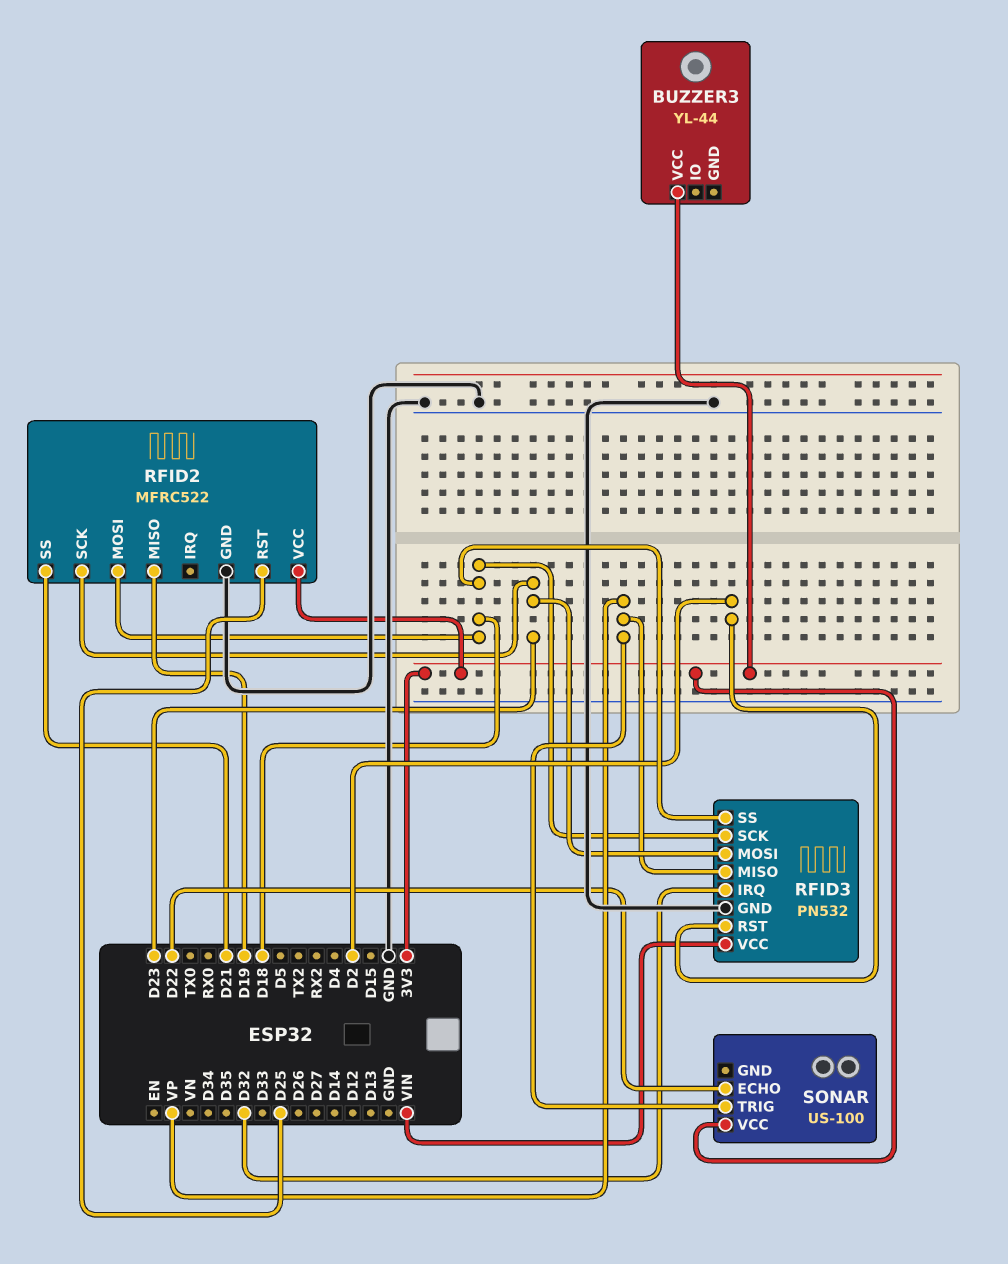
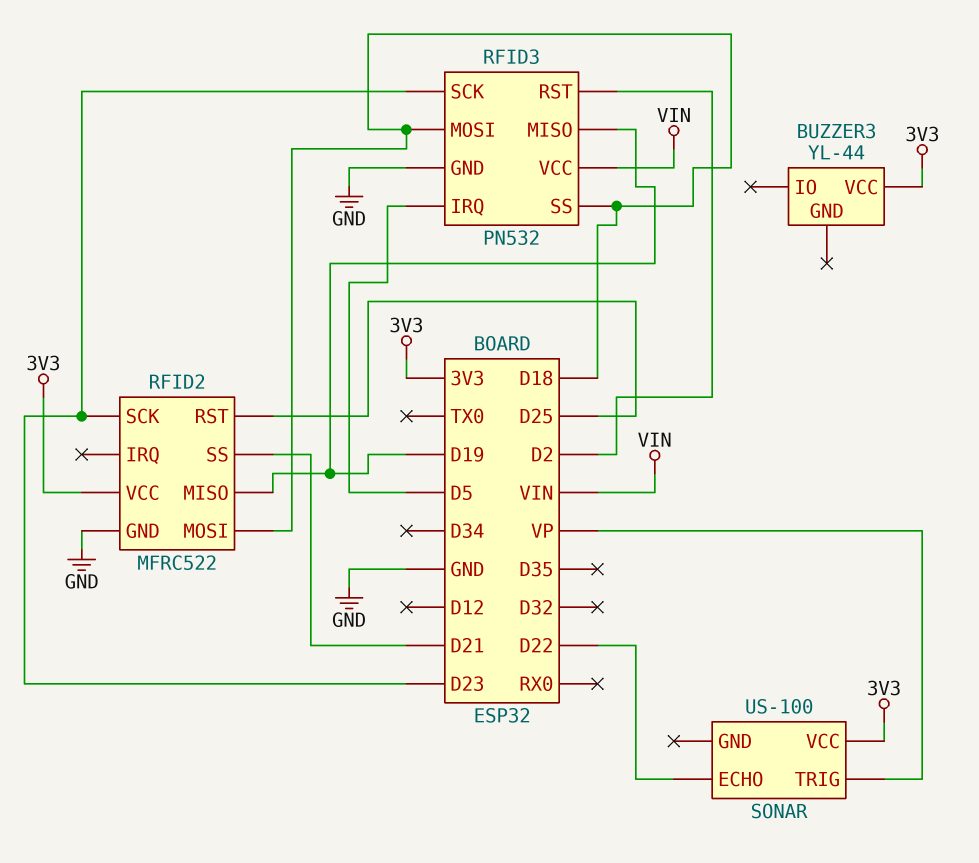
RFID3 pin IRQ: D32 -> D5
RFID3 pin MISO: VP -> D19
RFID3 pin MOSI: D23 -> D18
RFID3 pin SCK: D18 -> D23

